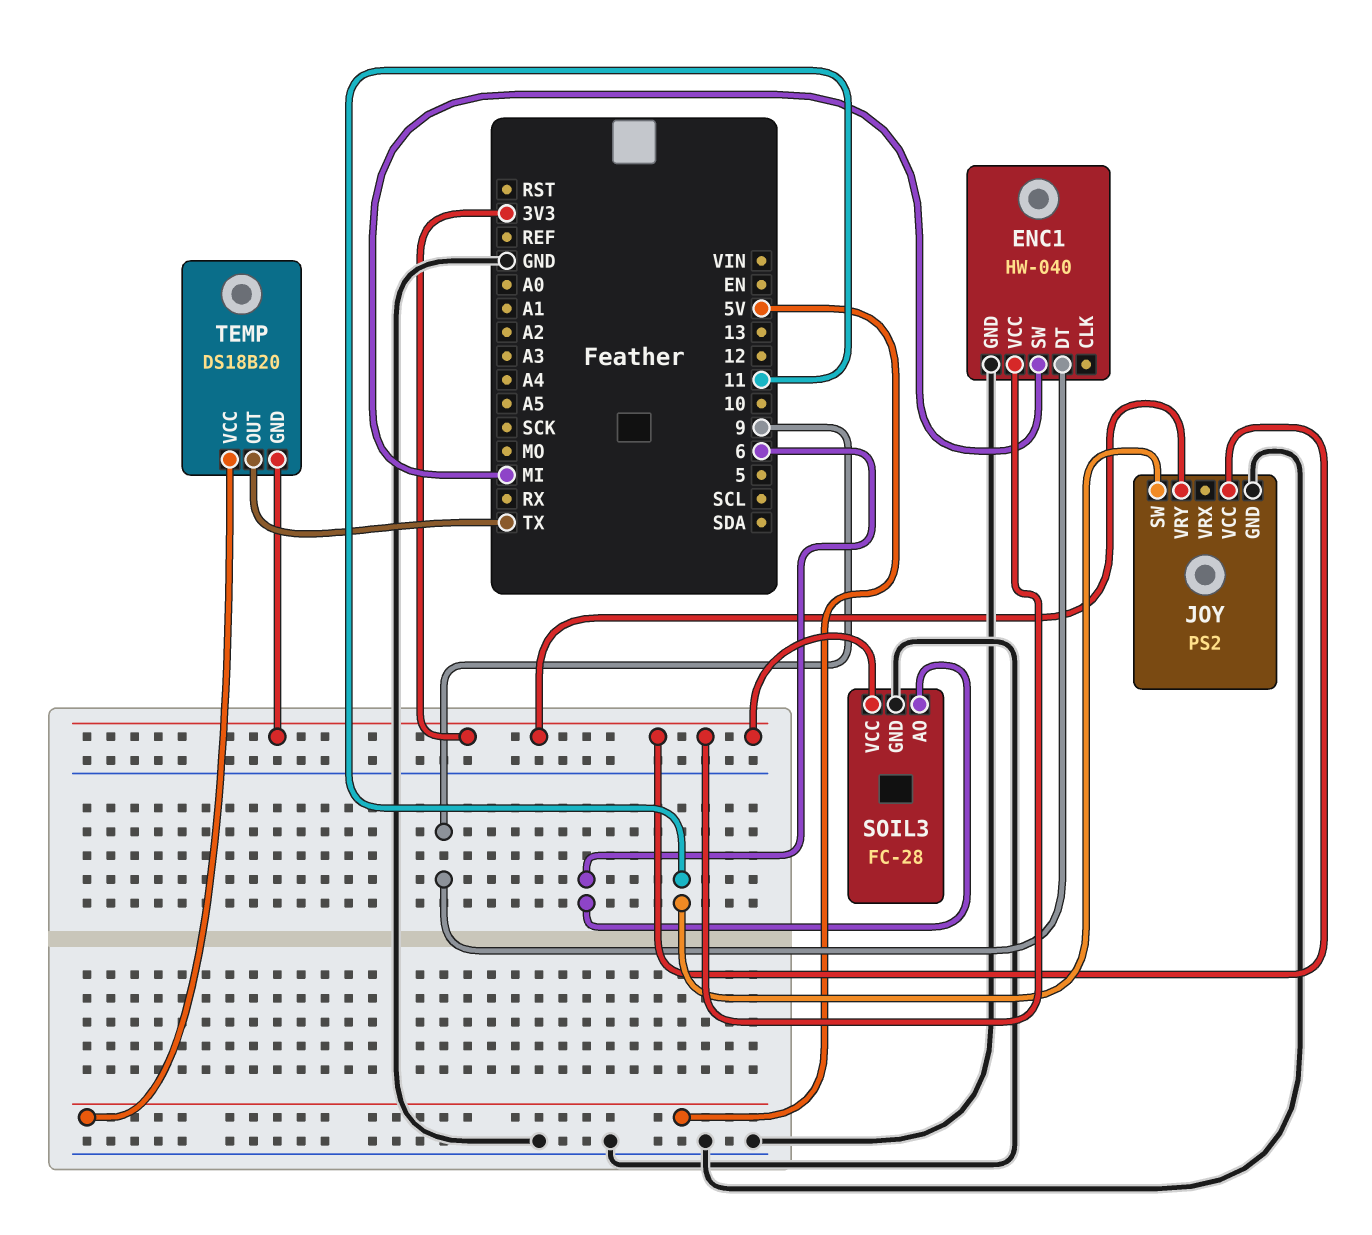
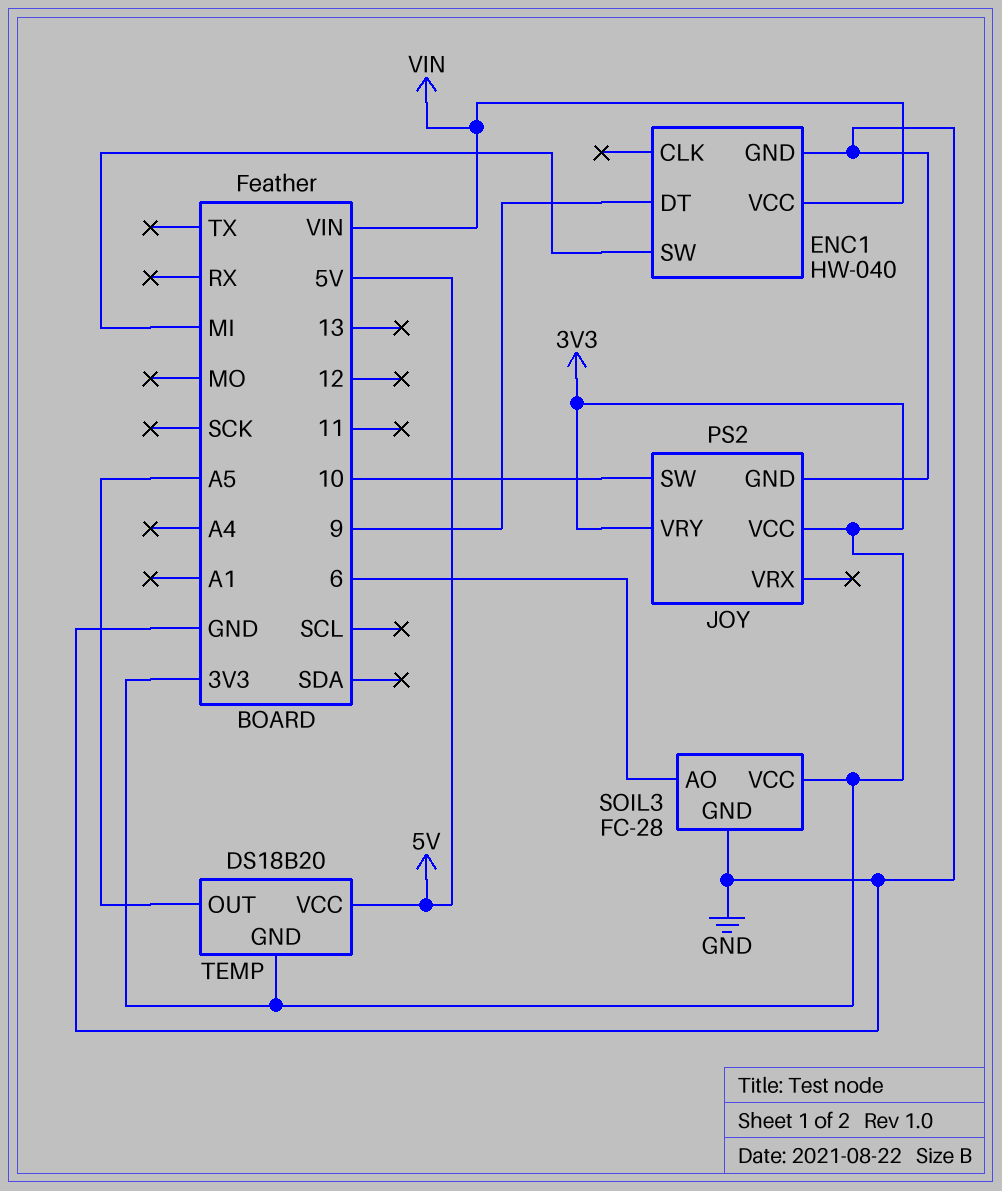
ENC1 pin VCC: 3V3 -> VIN
JOY pin SW: 11 -> 10
TEMP pin OUT: TX -> A5

